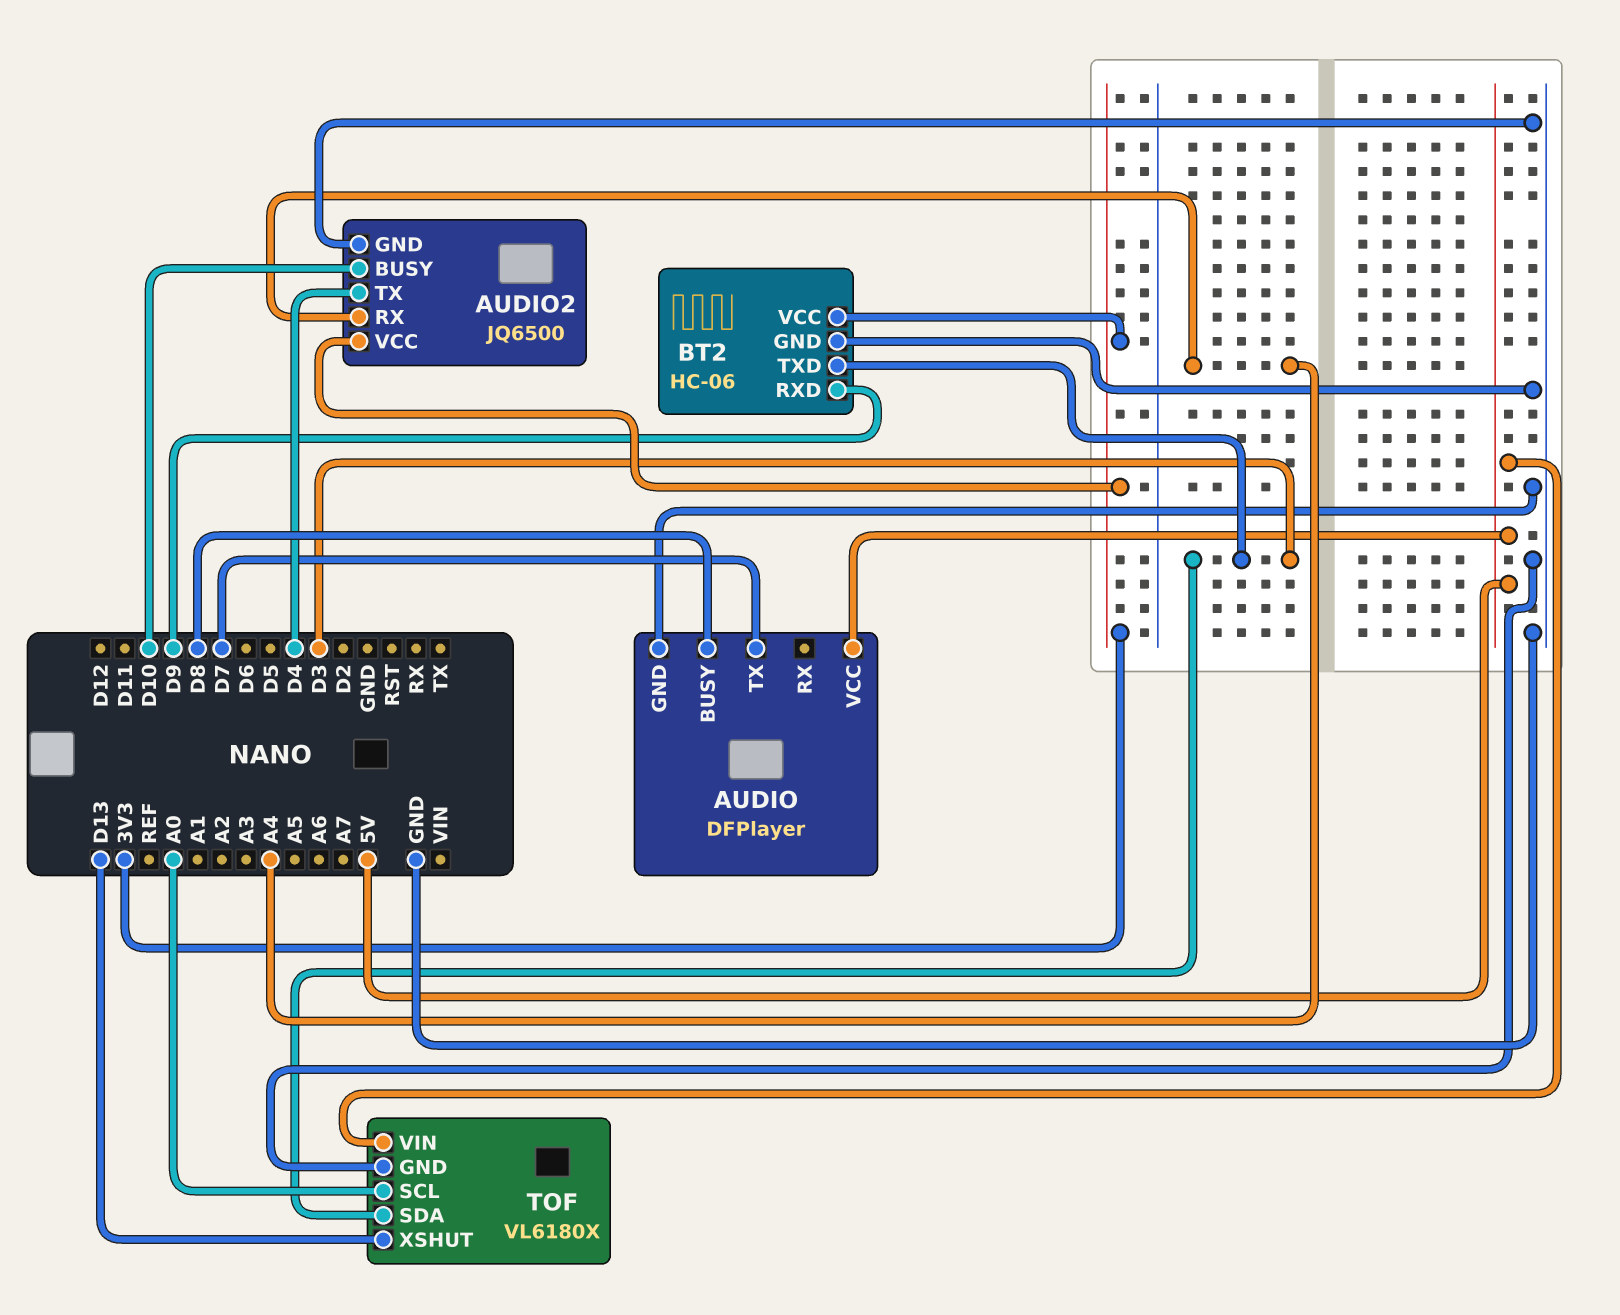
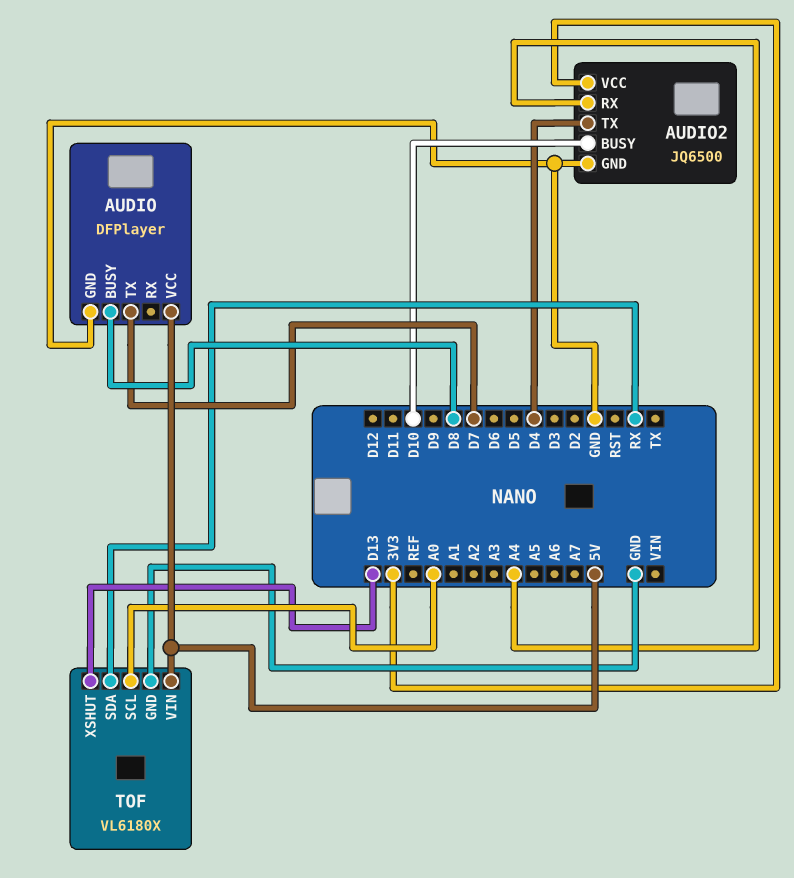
BT2: HC-06 -> none
BT2 pin GND: GND -> none
BT2 pin RXD: D9 -> none
BT2 pin TXD: D3 -> none
BT2 pin VCC: 3V3 -> none
TOF pin SDA: D3 -> RX

